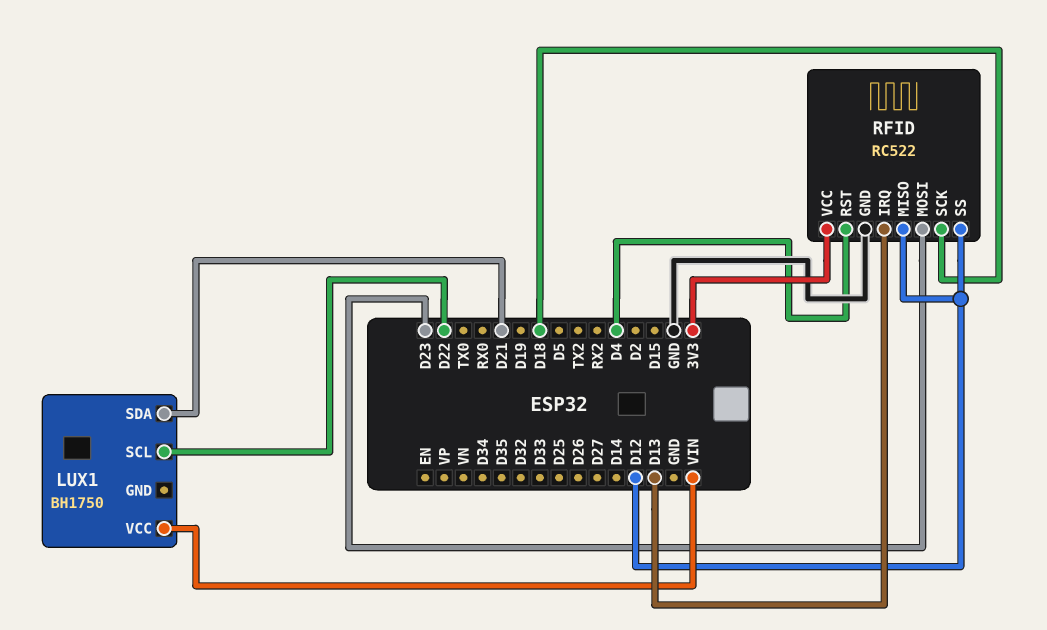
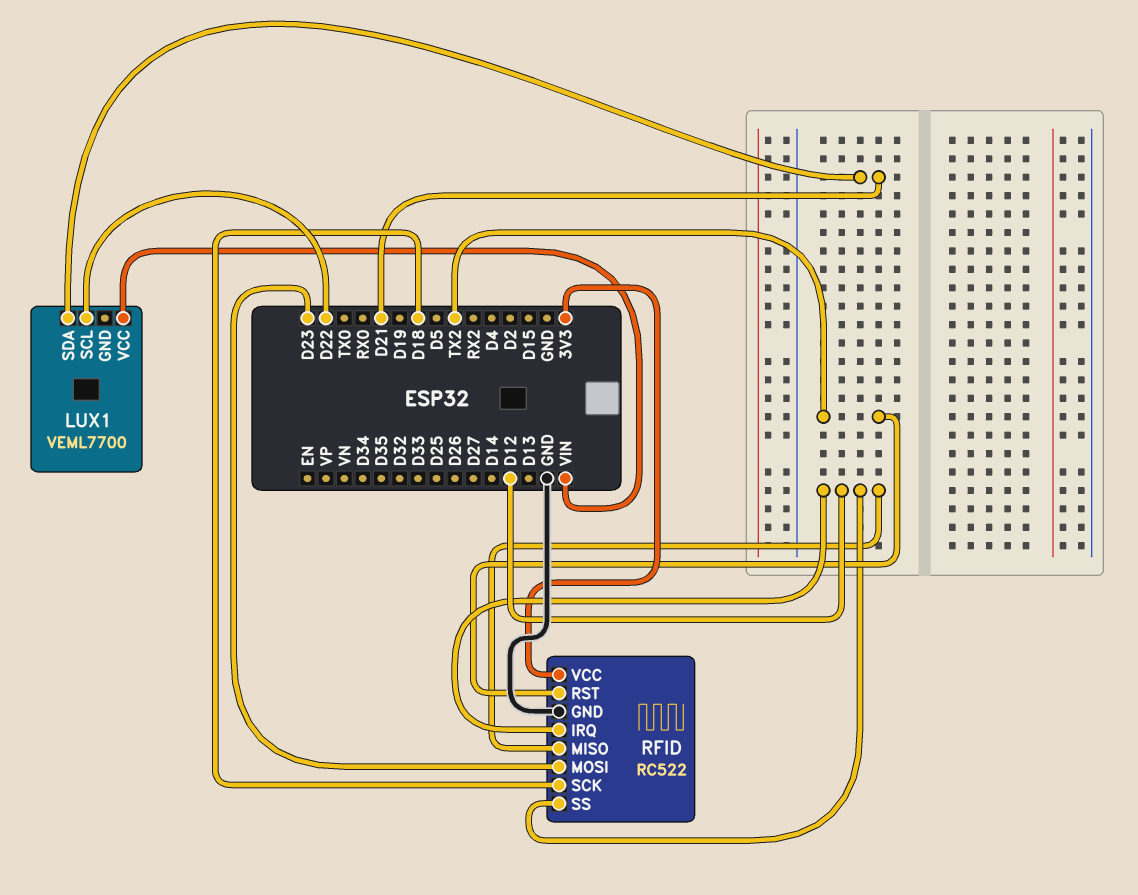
LUX1: BH1750 -> VEML7700
RFID pin IRQ: D13 -> D12
RFID pin RST: D4 -> TX2

